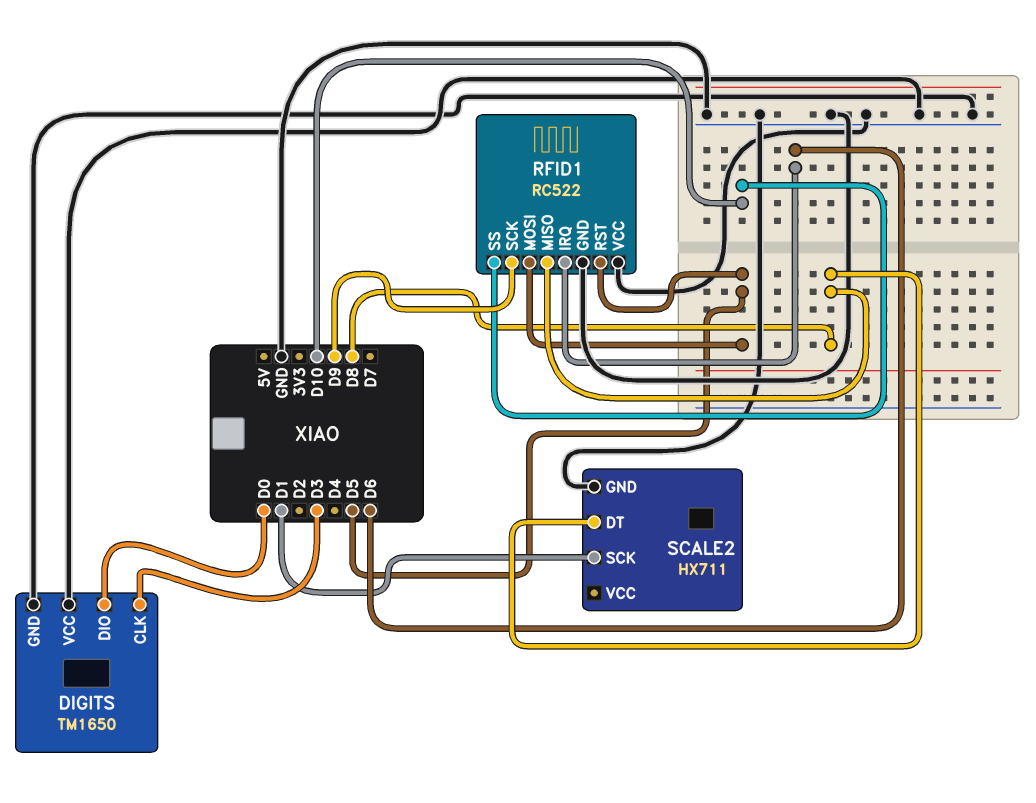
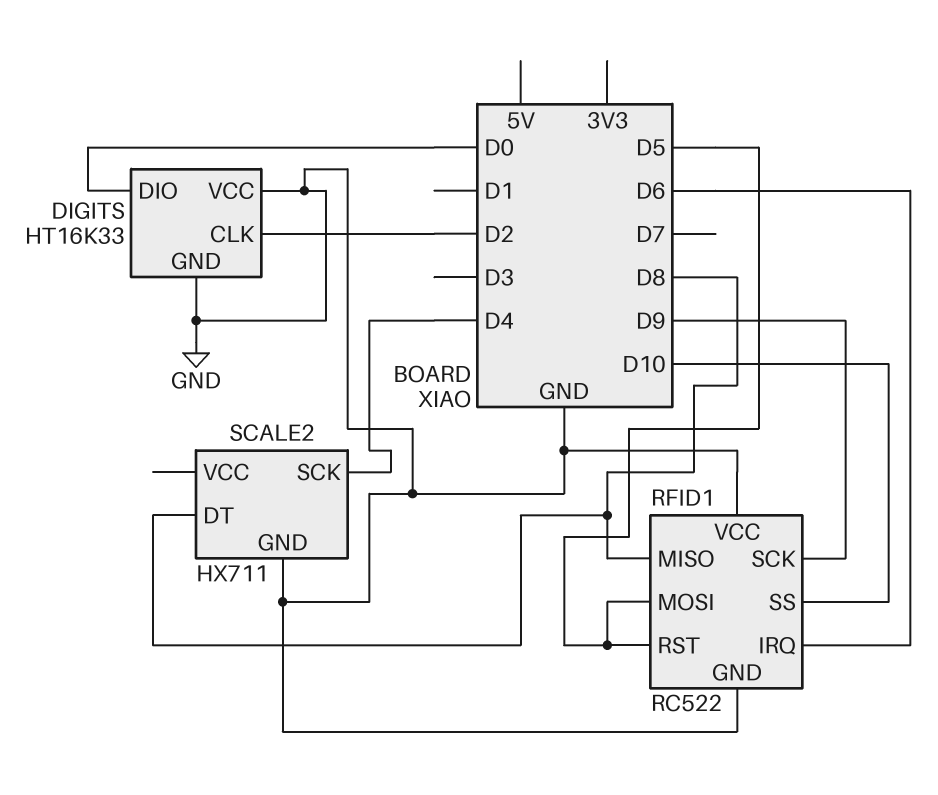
DIGITS: TM1650 -> HT16K33
DIGITS pin CLK: D3 -> D2
SCALE2 pin SCK: D1 -> D4

